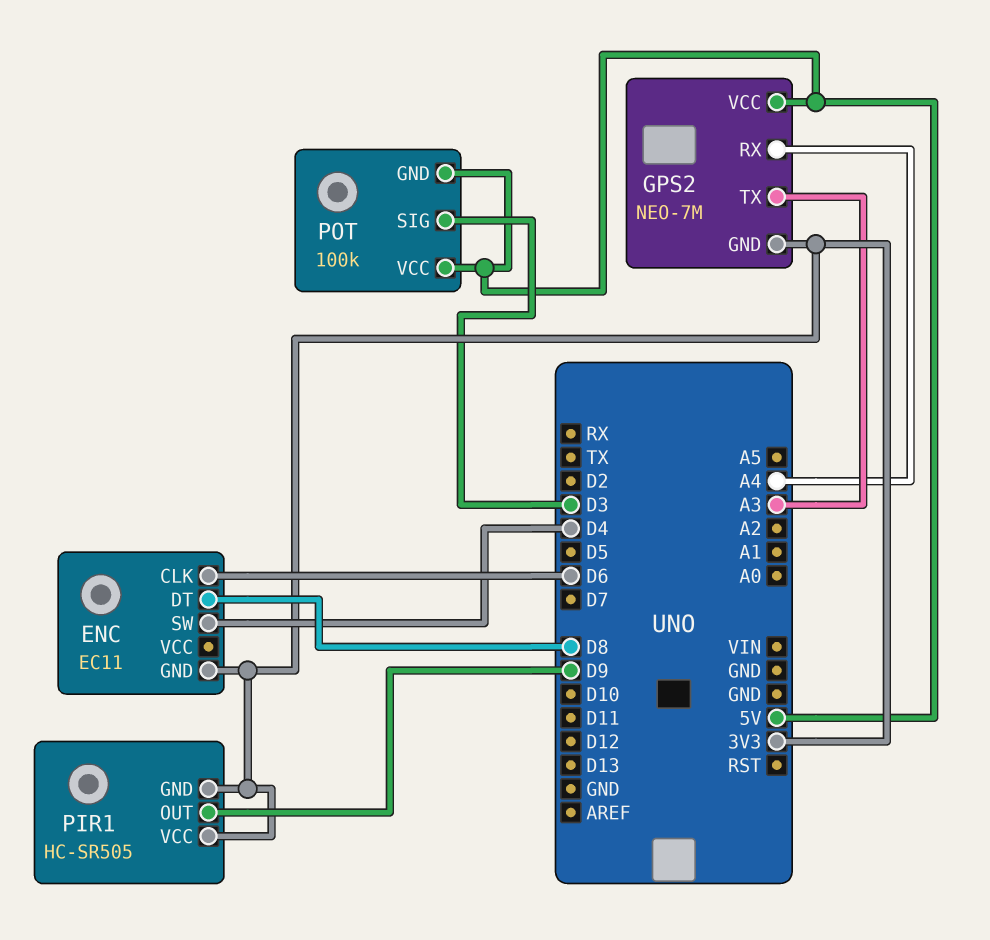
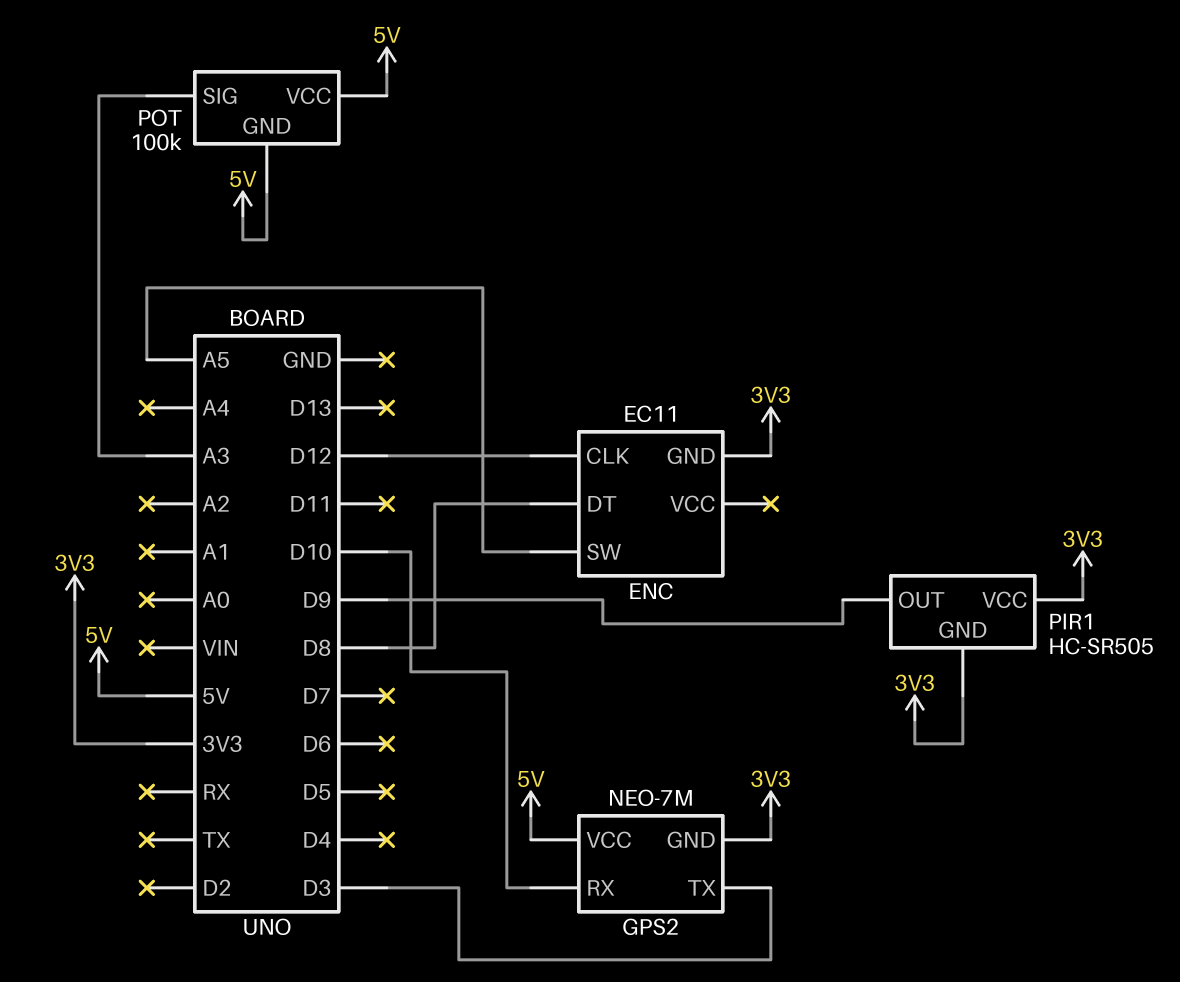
ENC pin CLK: D6 -> D12
ENC pin SW: D4 -> A5
GPS2 pin RX: A4 -> D10
GPS2 pin TX: A3 -> D3
POT pin SIG: D3 -> A3

